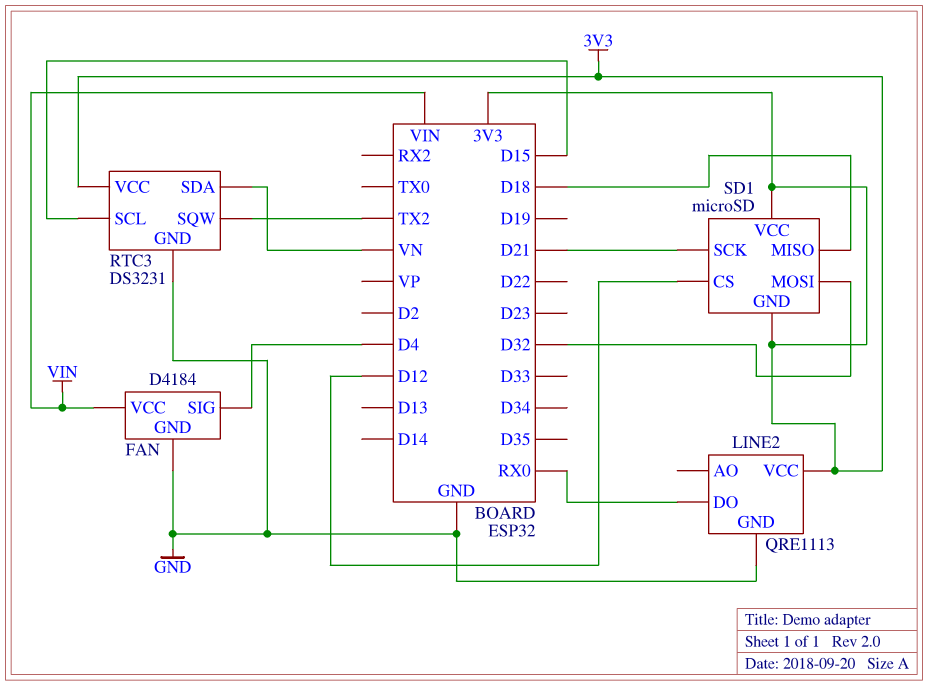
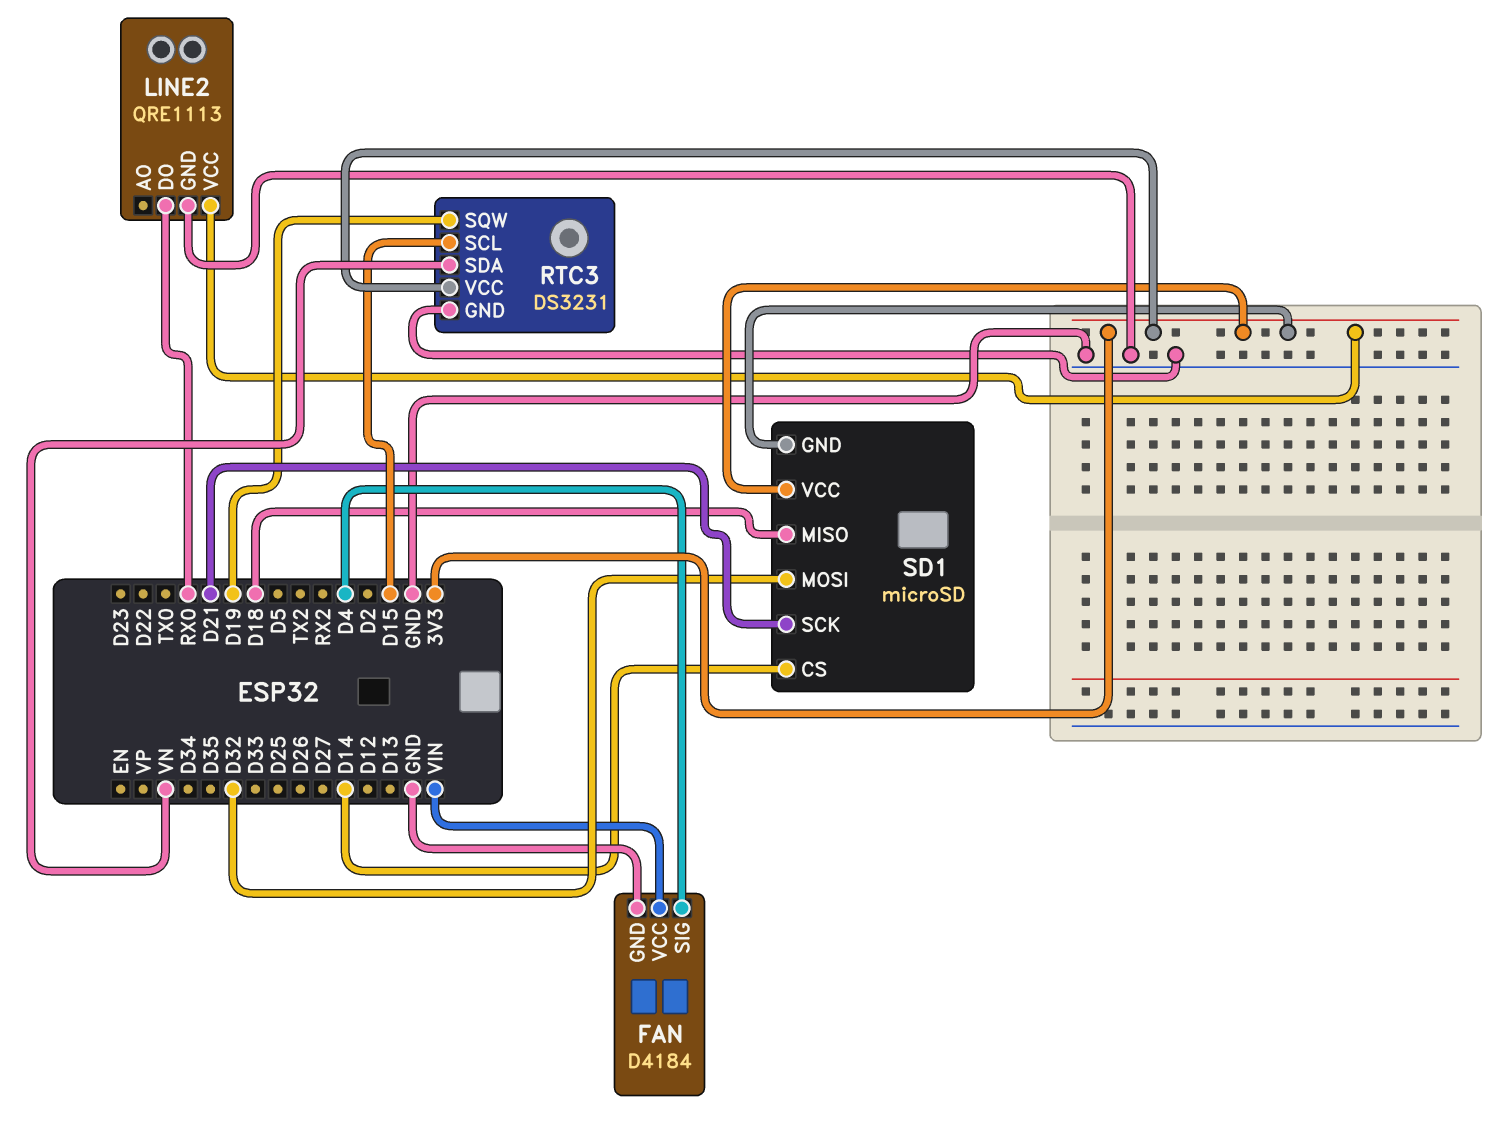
RTC3 pin SQW: TX2 -> D19
SD1 pin CS: D12 -> D14

